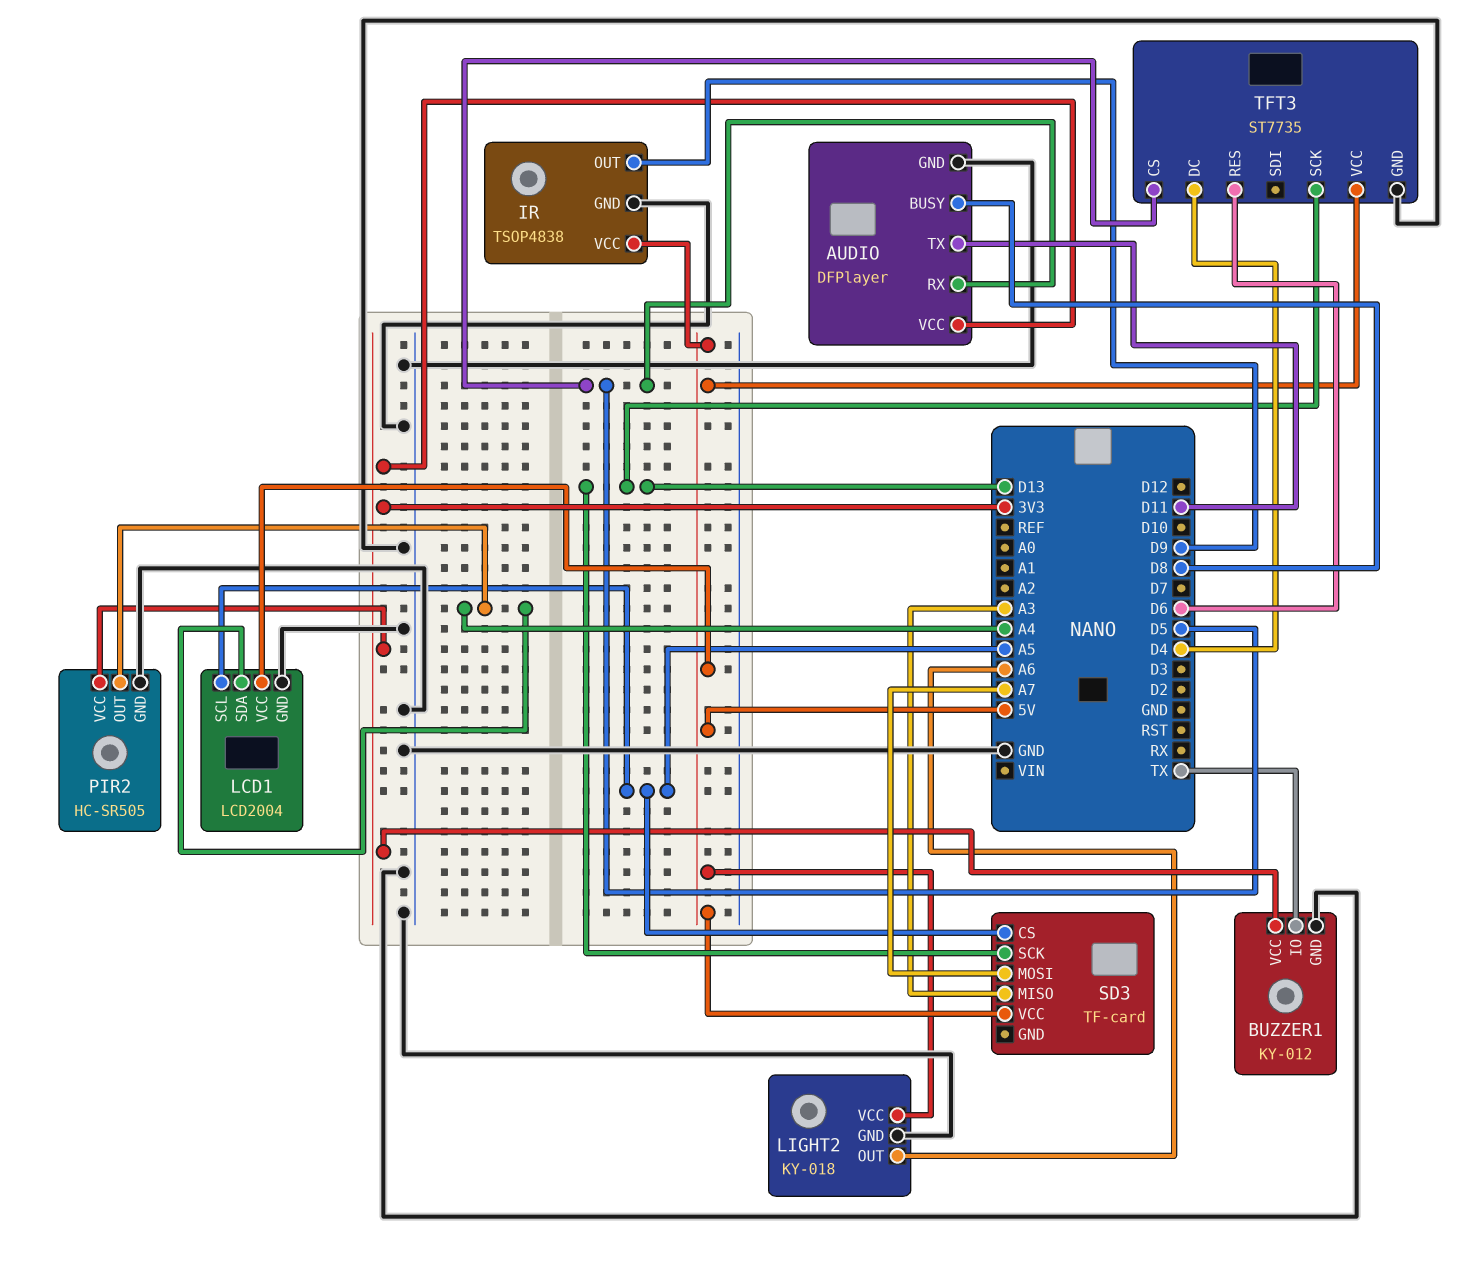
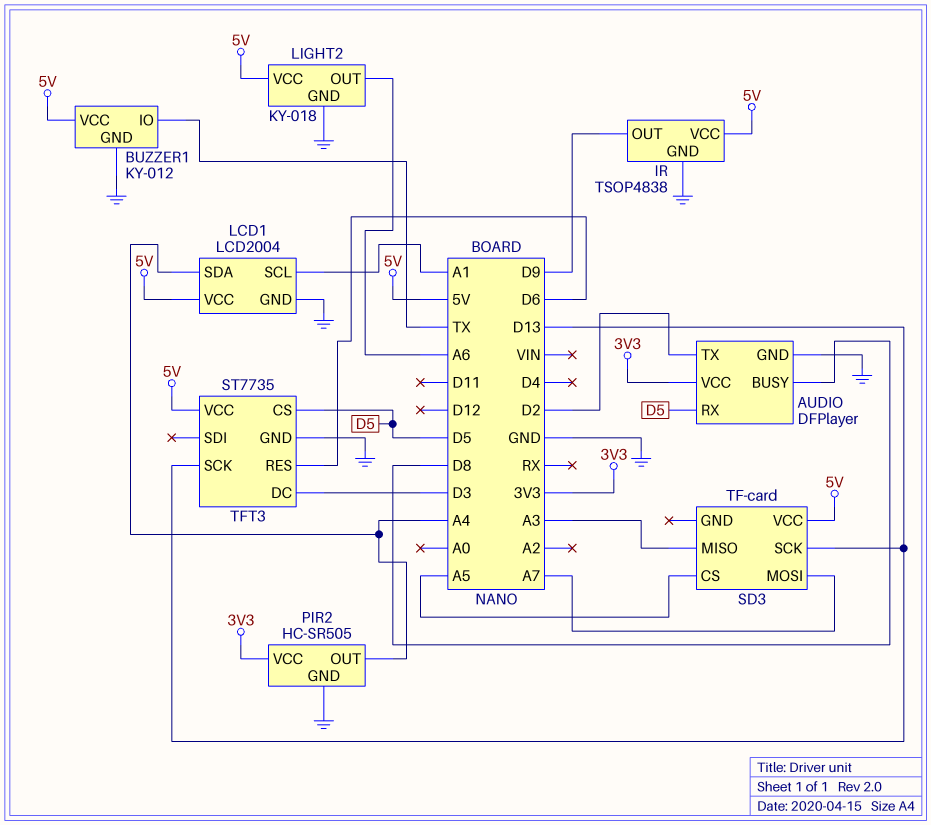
AUDIO pin TX: D11 -> D2
BUZZER1 pin VCC: 3V3 -> 5V
LCD1 pin SCL: A5 -> A1
TFT3 pin DC: D4 -> D3

